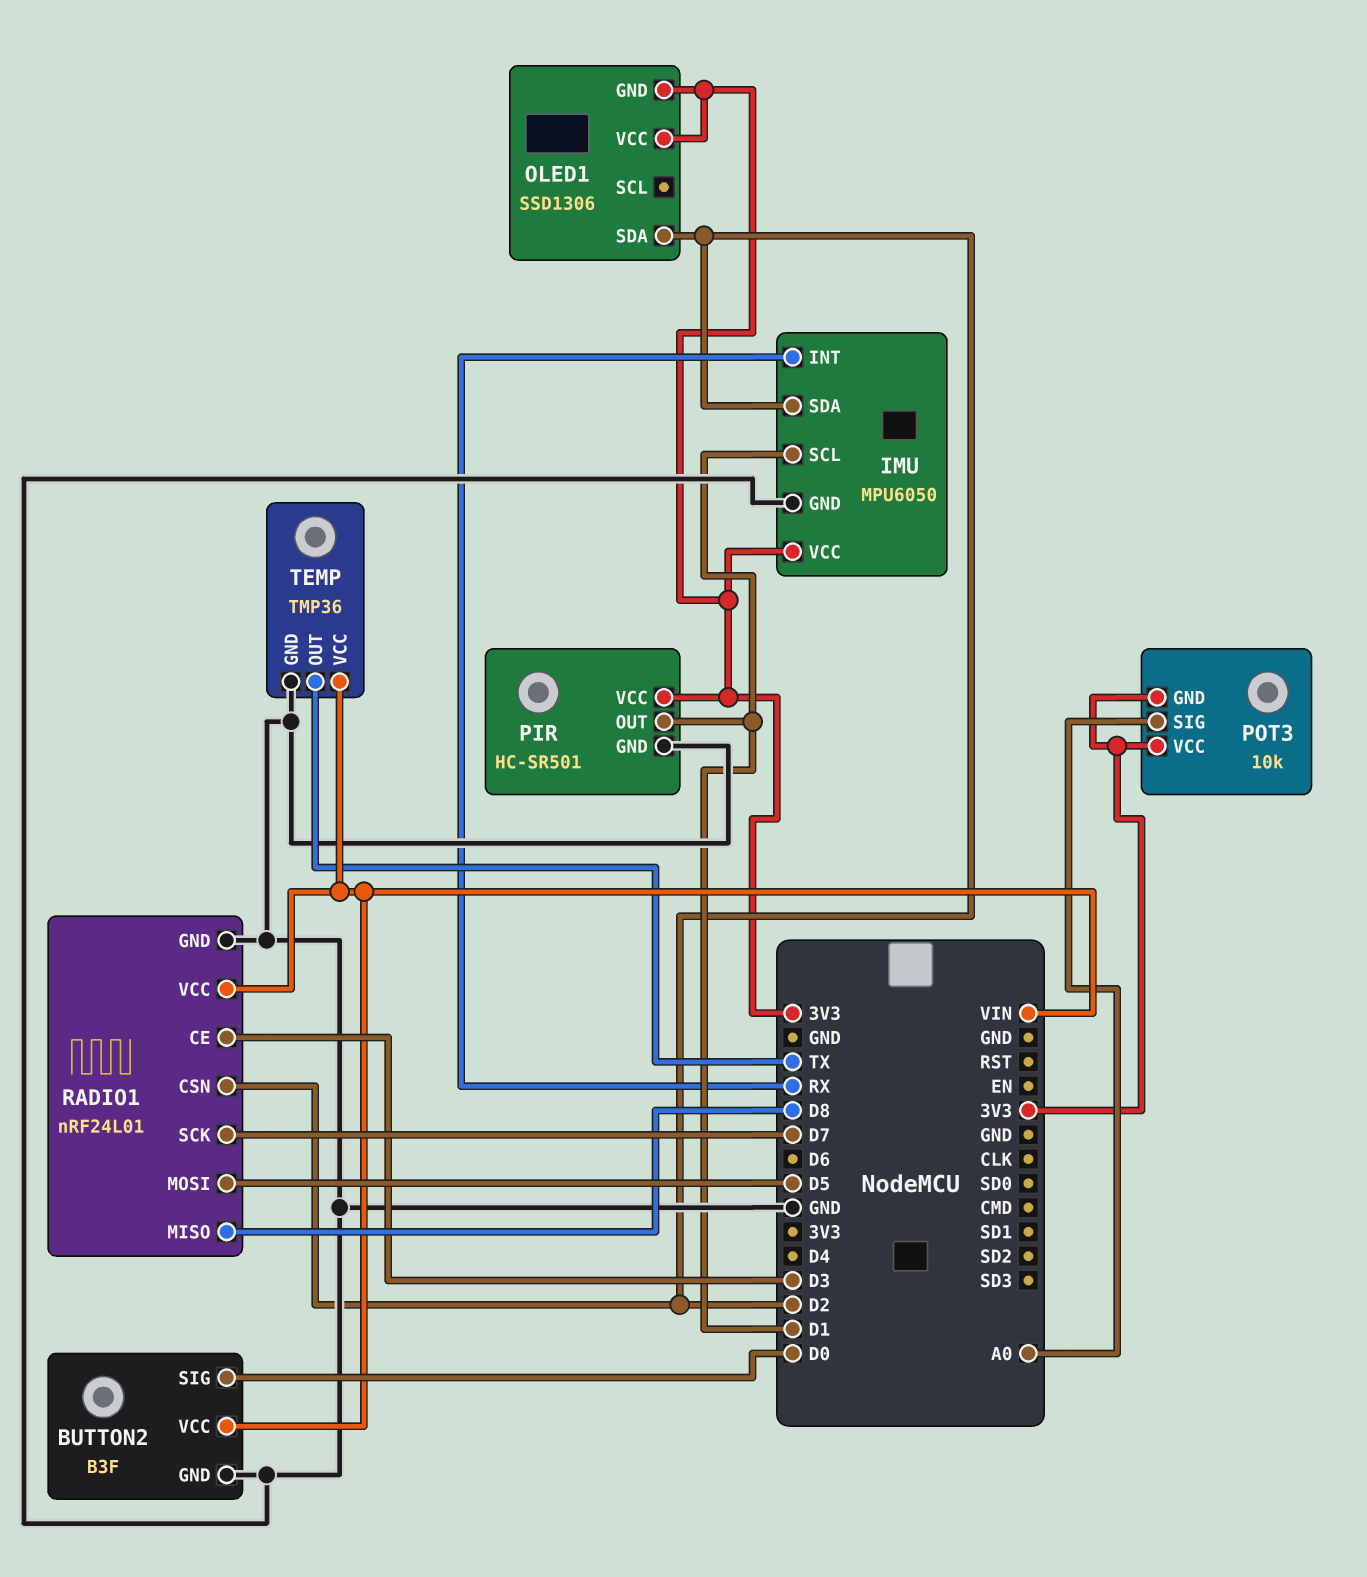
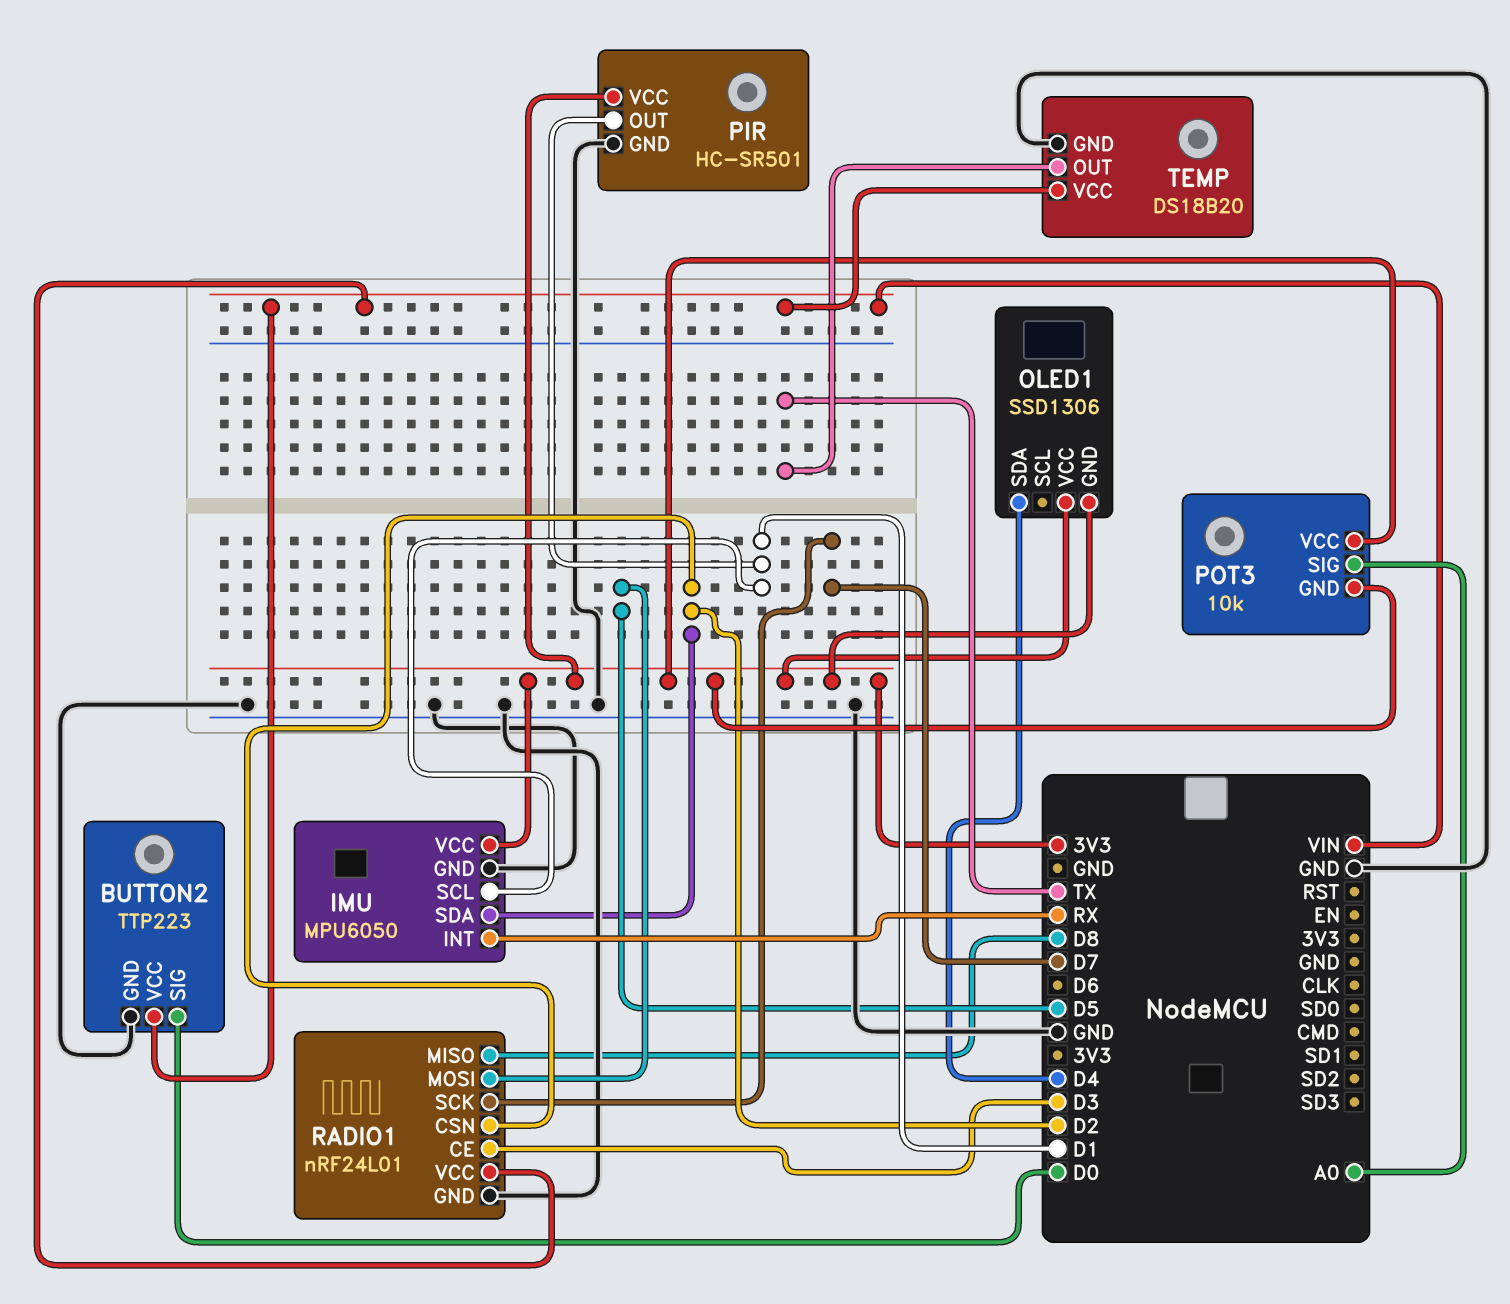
BUTTON2: B3F -> TTP223
OLED1 pin SDA: D2 -> D4
TEMP: TMP36 -> DS18B20

